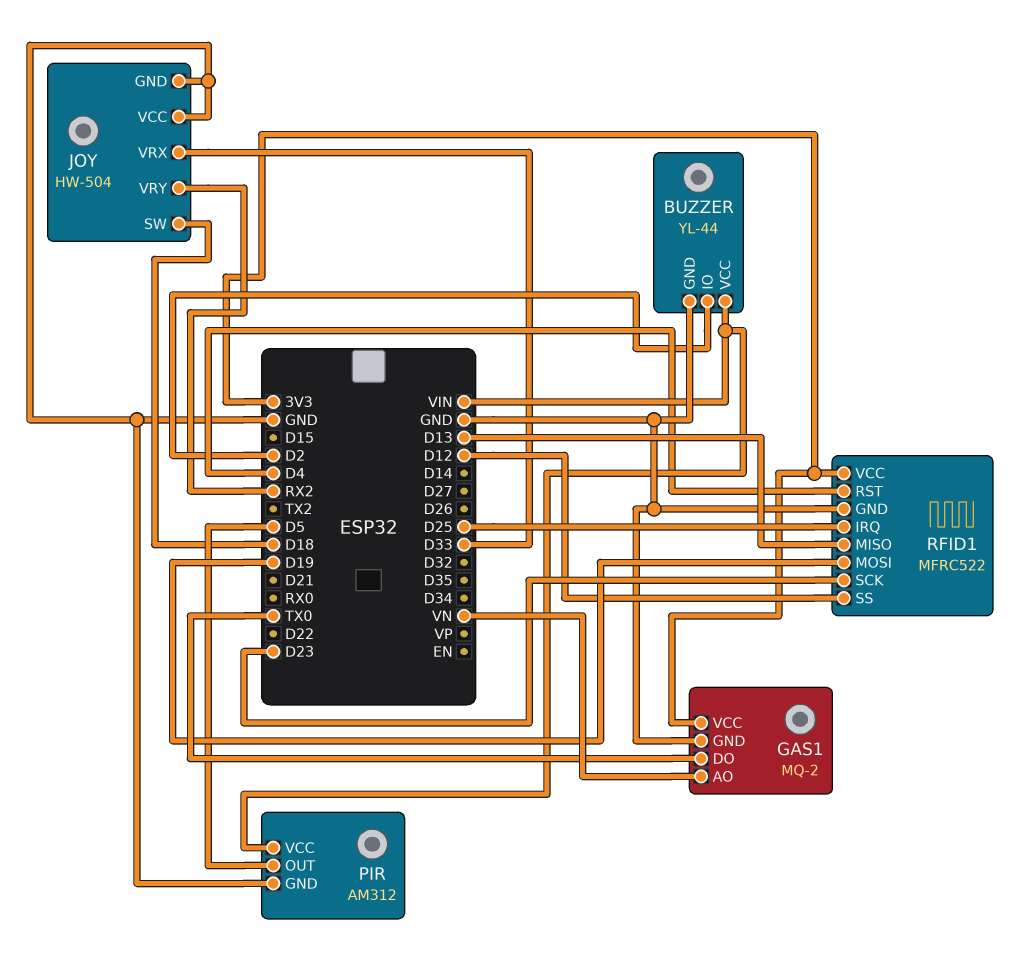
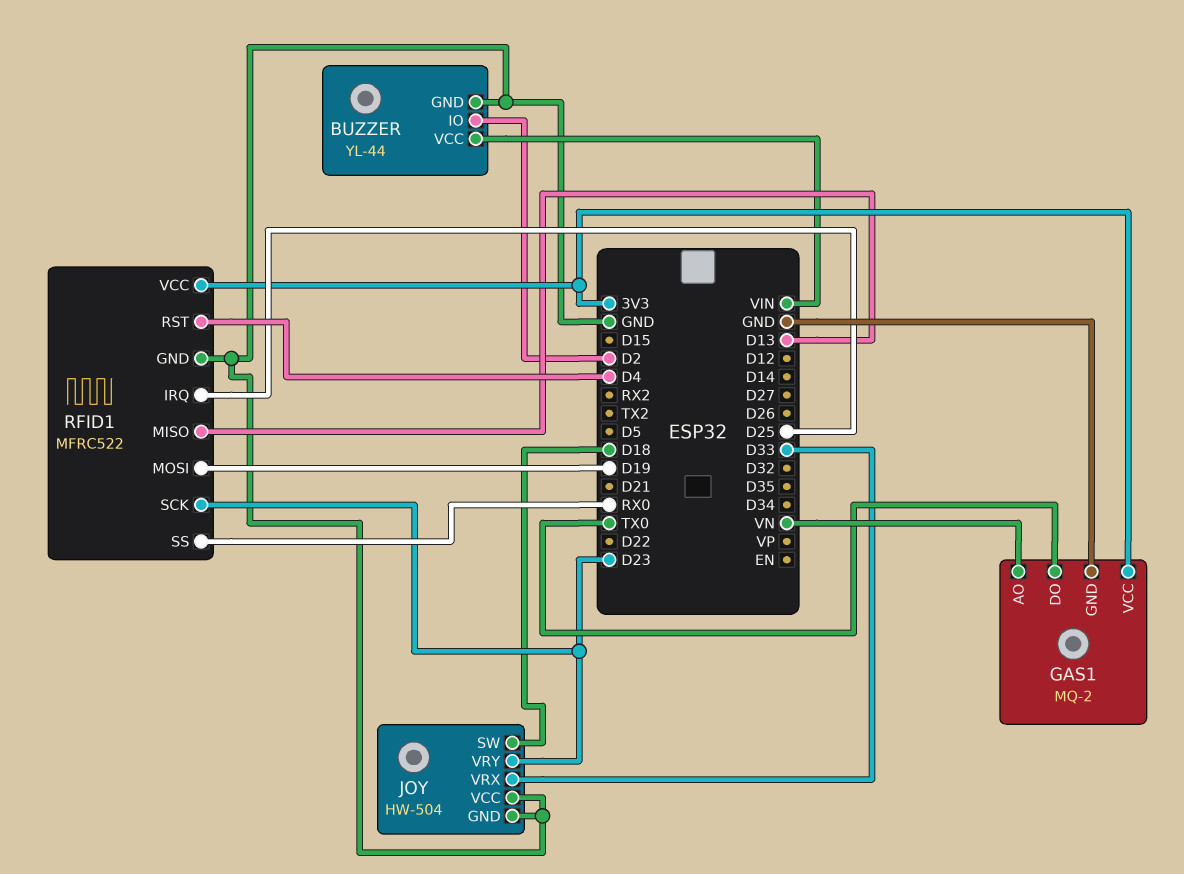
JOY pin VRY: RX2 -> D23
PIR: AM312 -> none
PIR pin GND: GND -> none
PIR pin OUT: D5 -> none
PIR pin VCC: VIN -> none
RFID1 pin SS: D12 -> RX0

